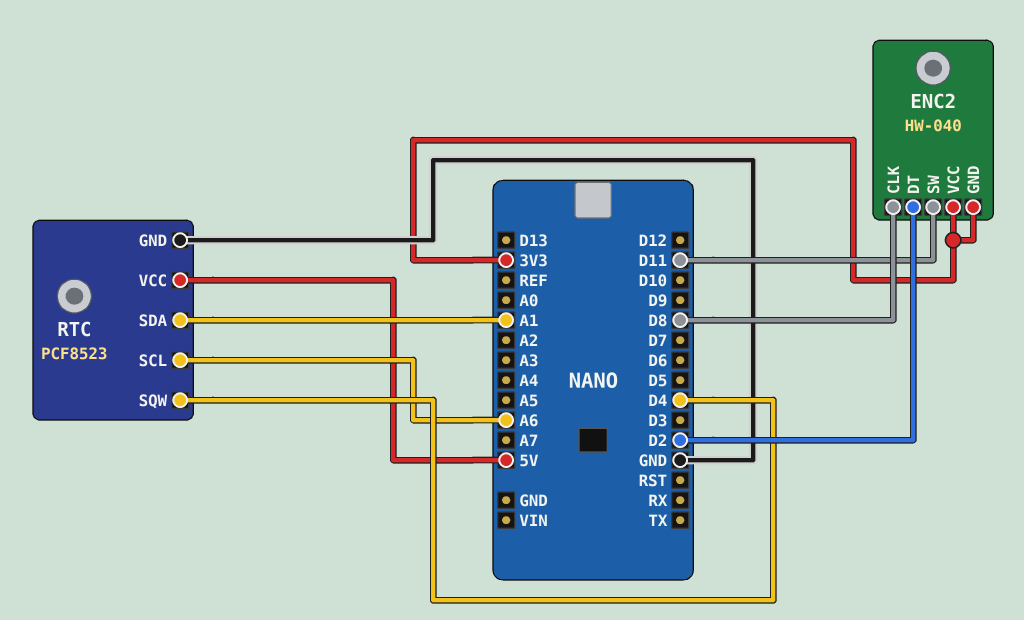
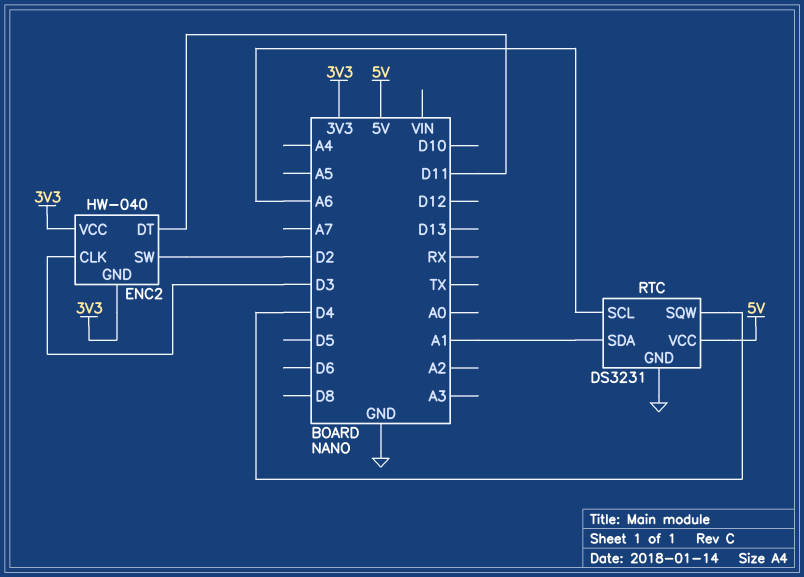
ENC2 pin CLK: D8 -> D3
ENC2 pin DT: D2 -> D11
ENC2 pin SW: D11 -> D2
RTC: PCF8523 -> DS3231

